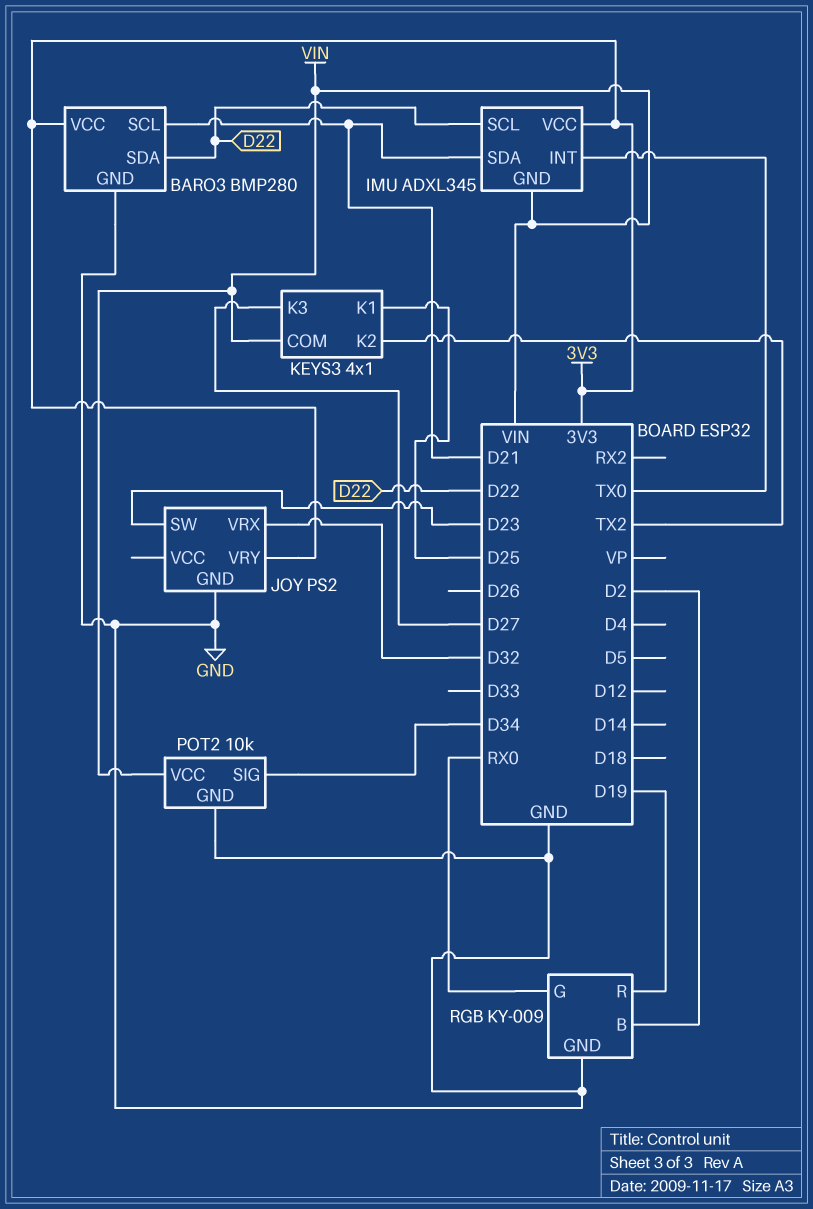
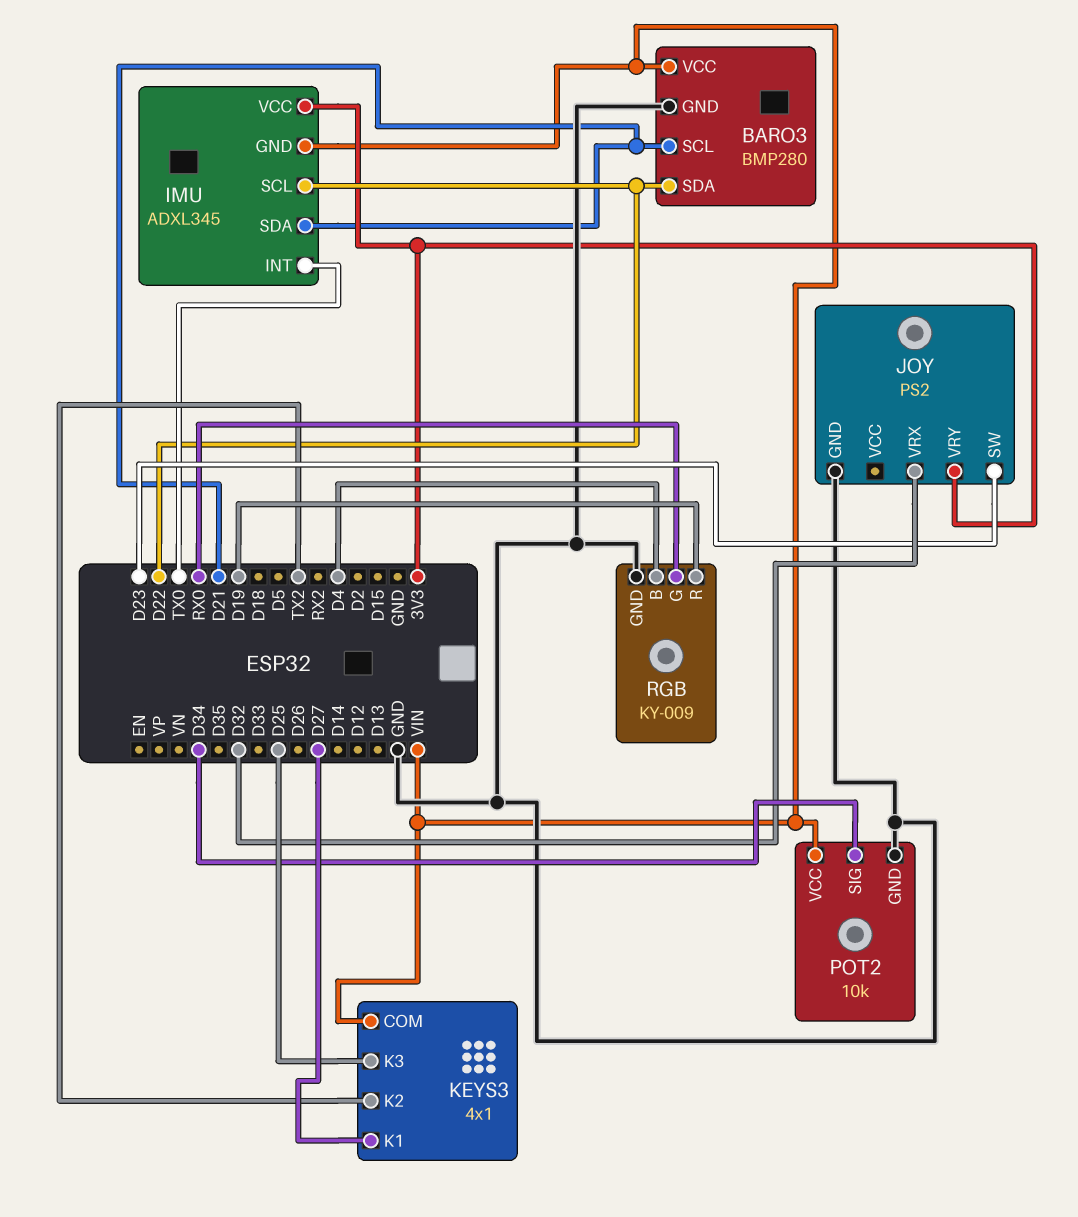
BARO3 pin VCC: 3V3 -> VIN
KEYS3 pin K1: D25 -> D27
KEYS3 pin K3: D27 -> D25
RGB pin B: D2 -> D4

